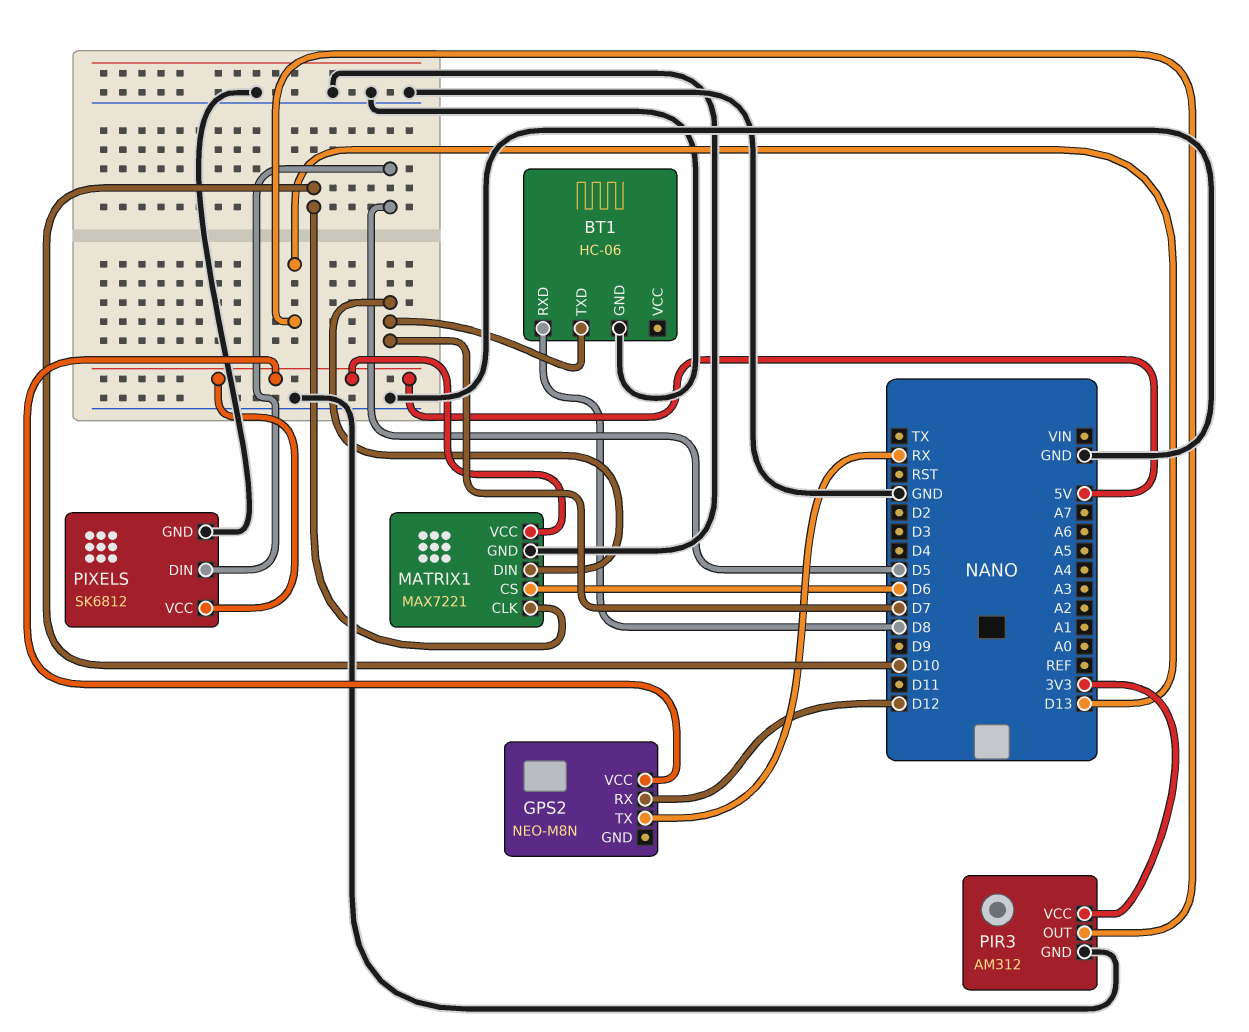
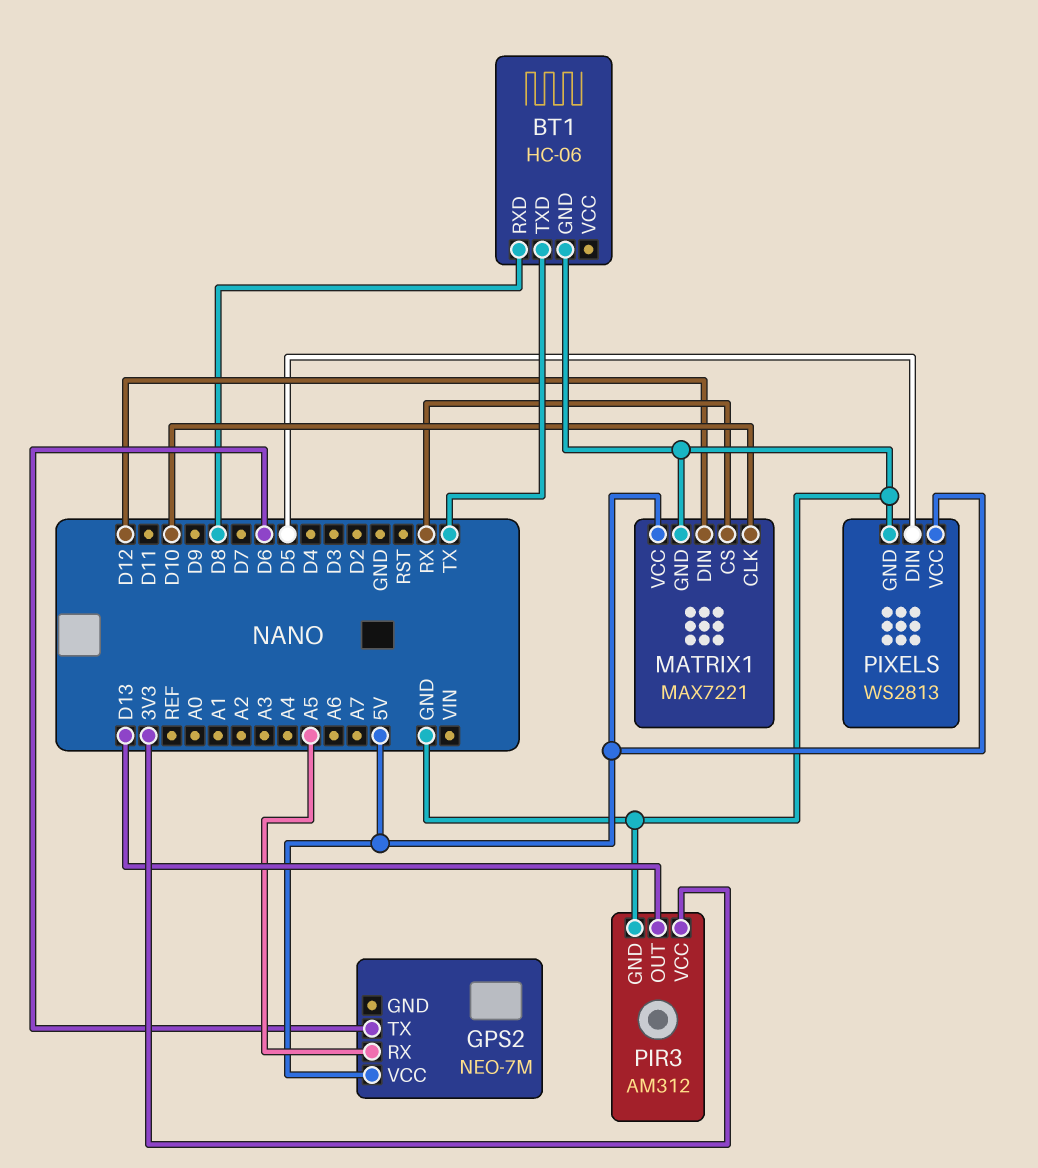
BT1 pin TXD: D7 -> TX
GPS2: NEO-M8N -> NEO-7M
GPS2 pin RX: D12 -> A5
GPS2 pin TX: RX -> D6
MATRIX1 pin CS: D6 -> RX
MATRIX1 pin DIN: D7 -> D12
PIXELS: SK6812 -> WS2813

